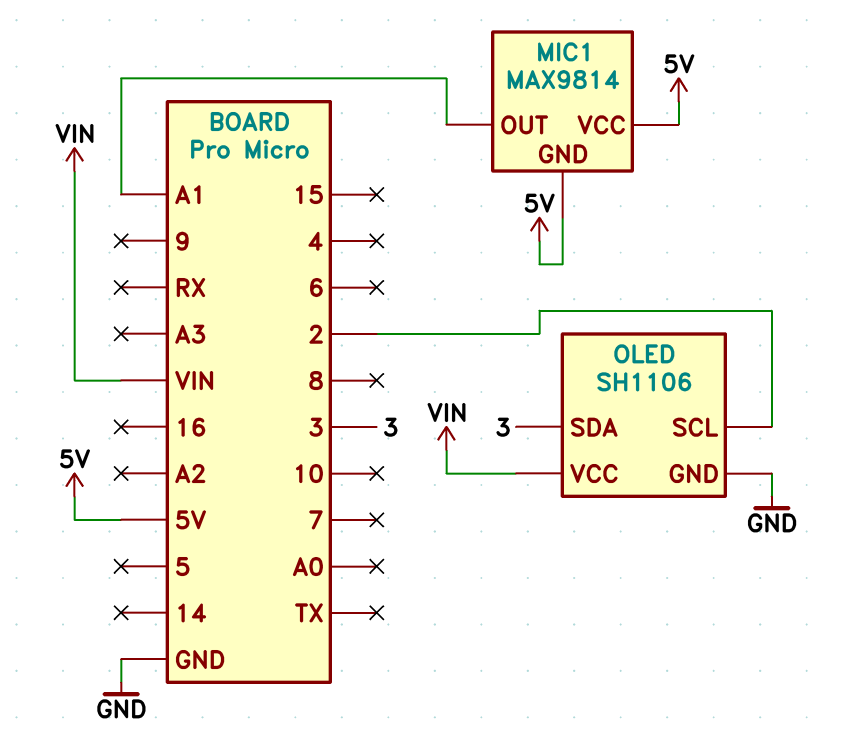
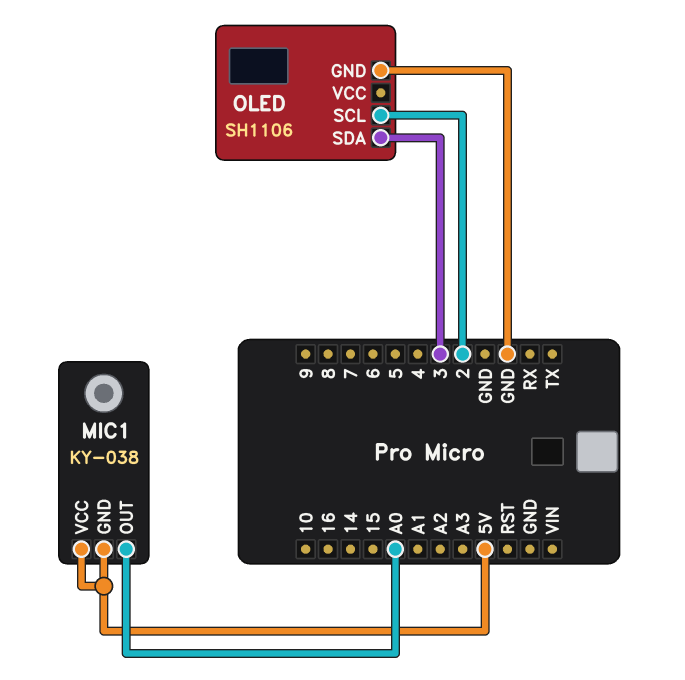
MIC1: MAX9814 -> KY-038
MIC1 pin OUT: A1 -> A0
OLED pin VCC: VIN -> none

